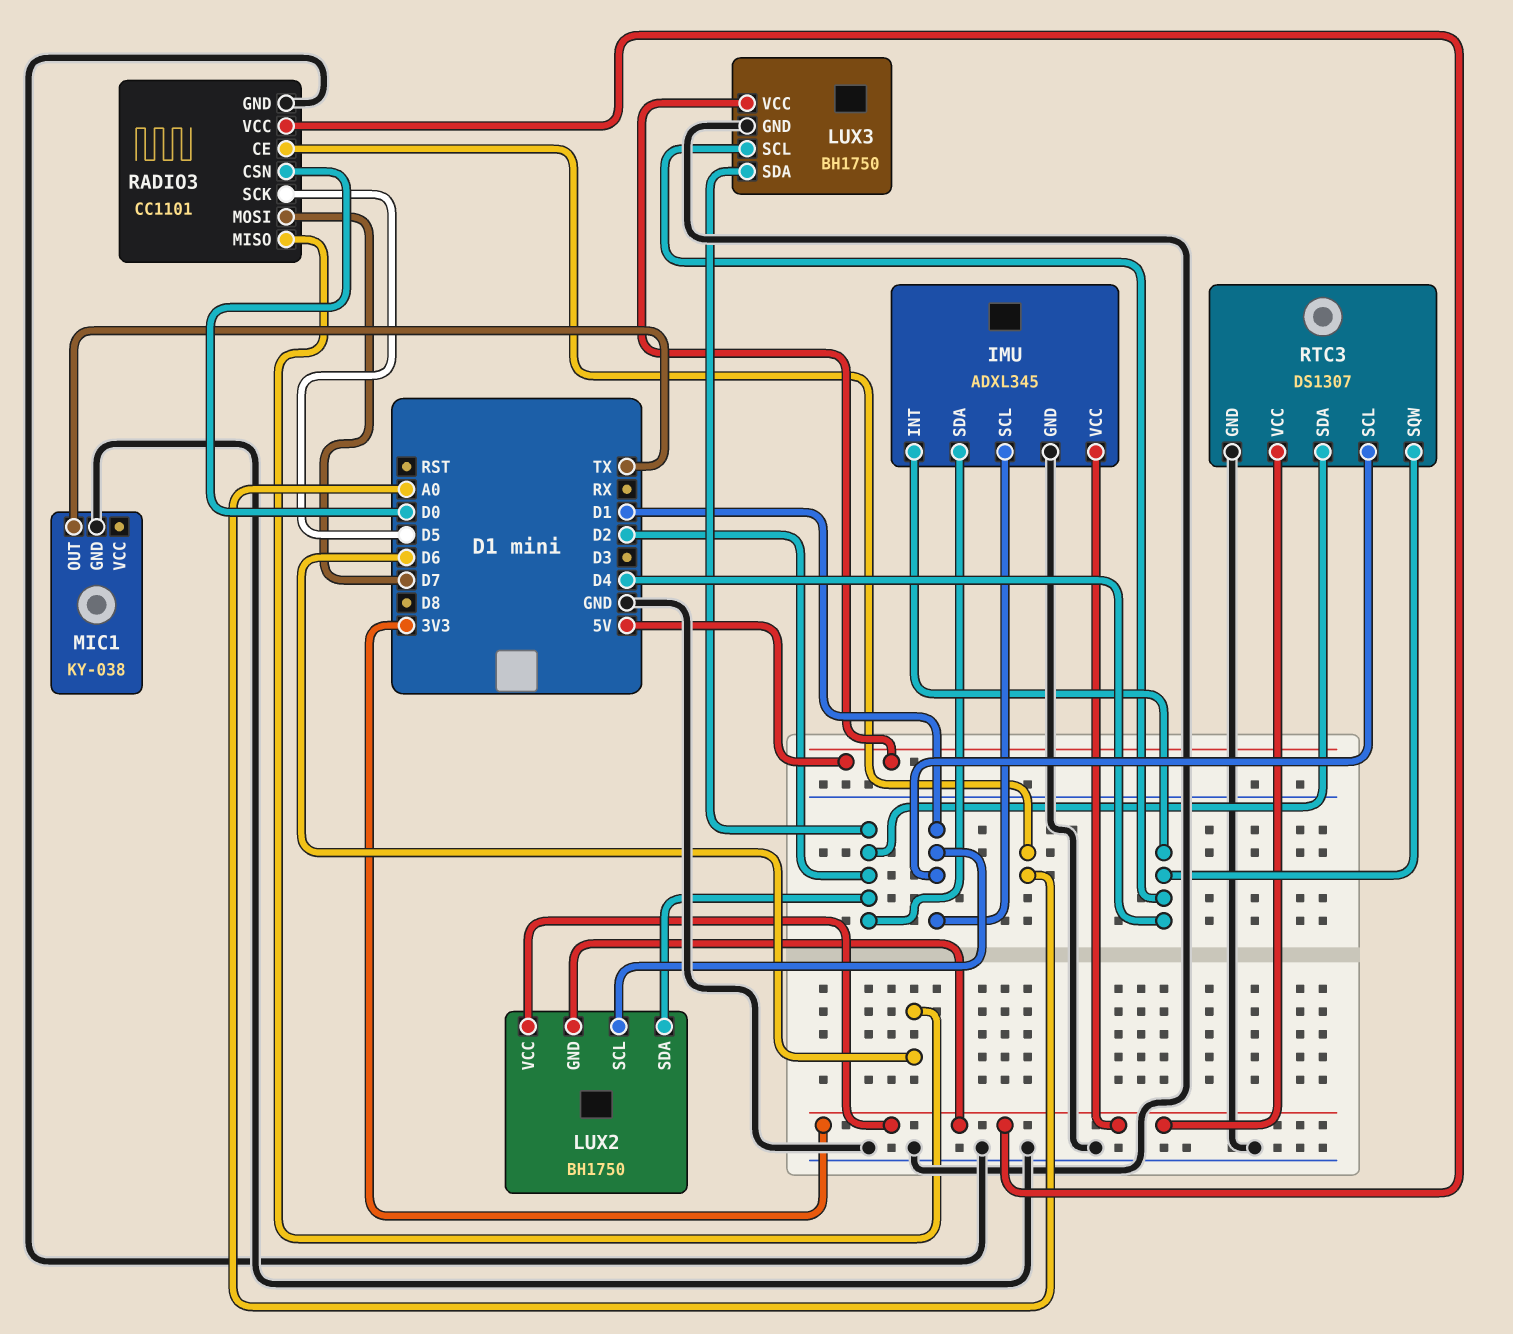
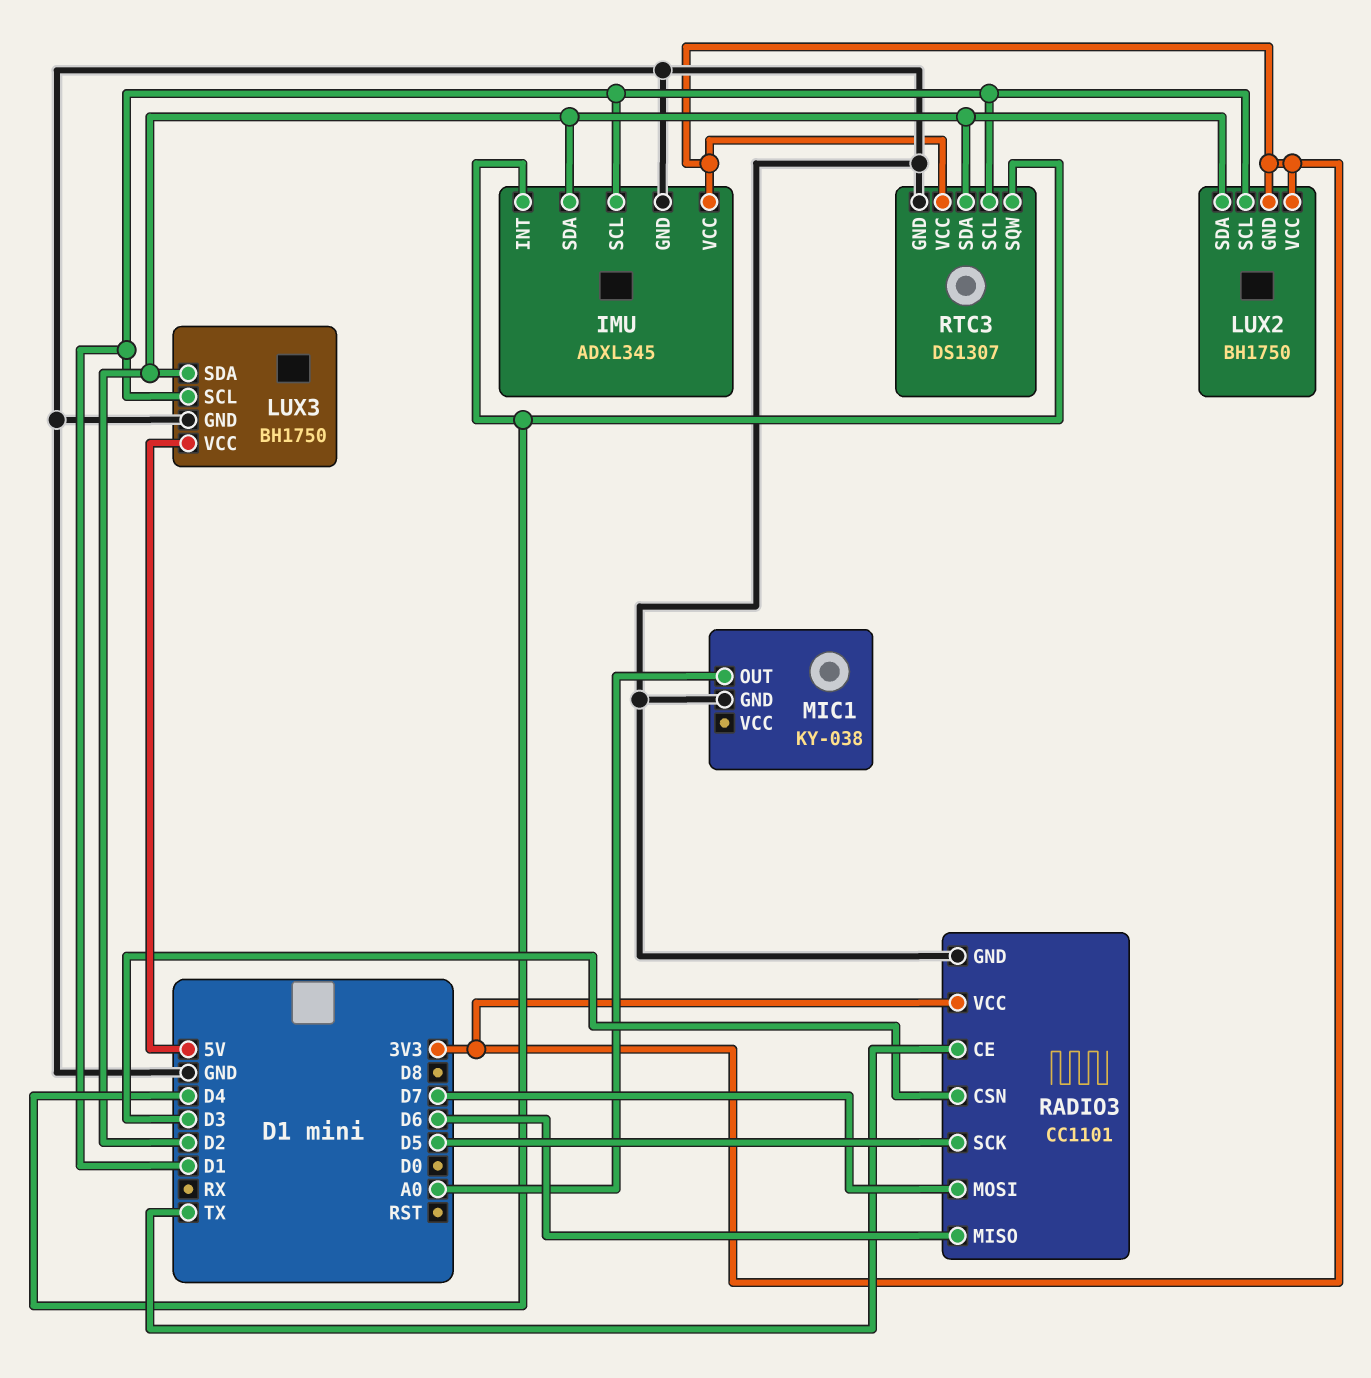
LUX3 pin SCL: D4 -> D1
MIC1 pin OUT: TX -> A0
RADIO3 pin CE: A0 -> TX
RADIO3 pin CSN: D0 -> D3

